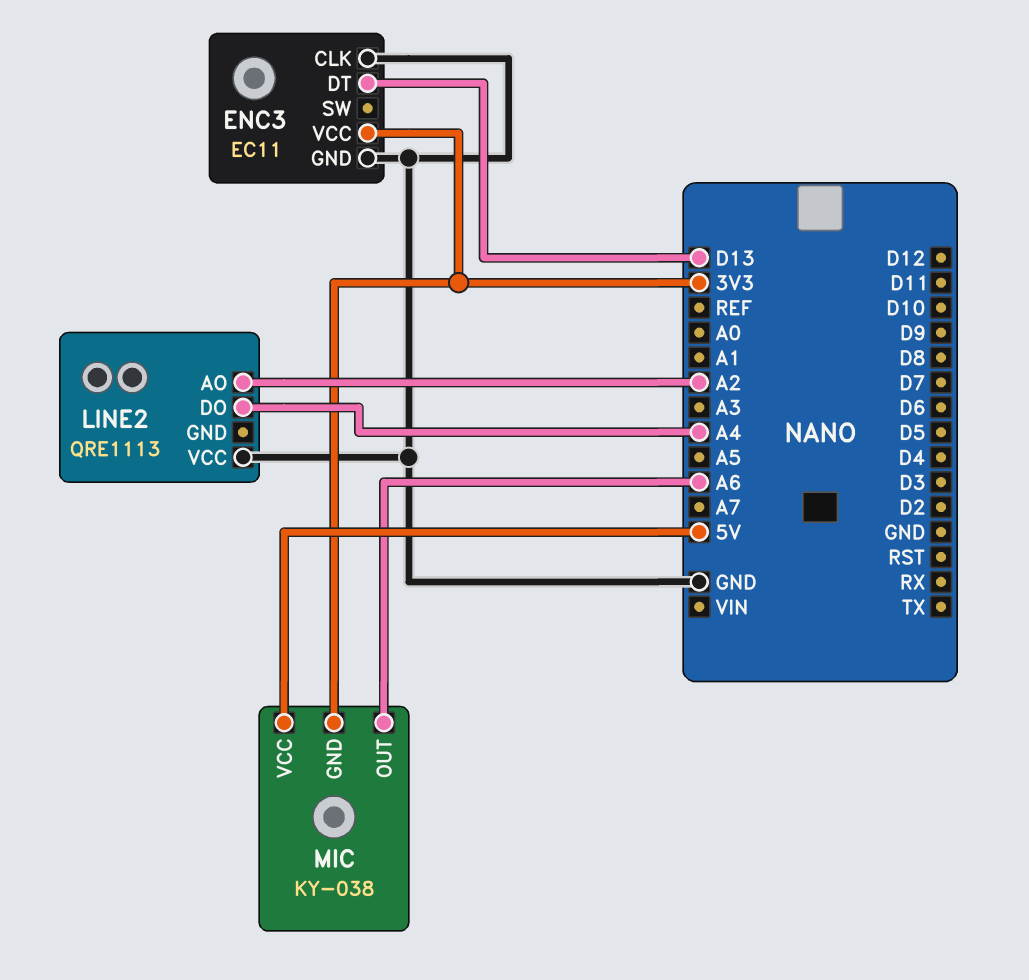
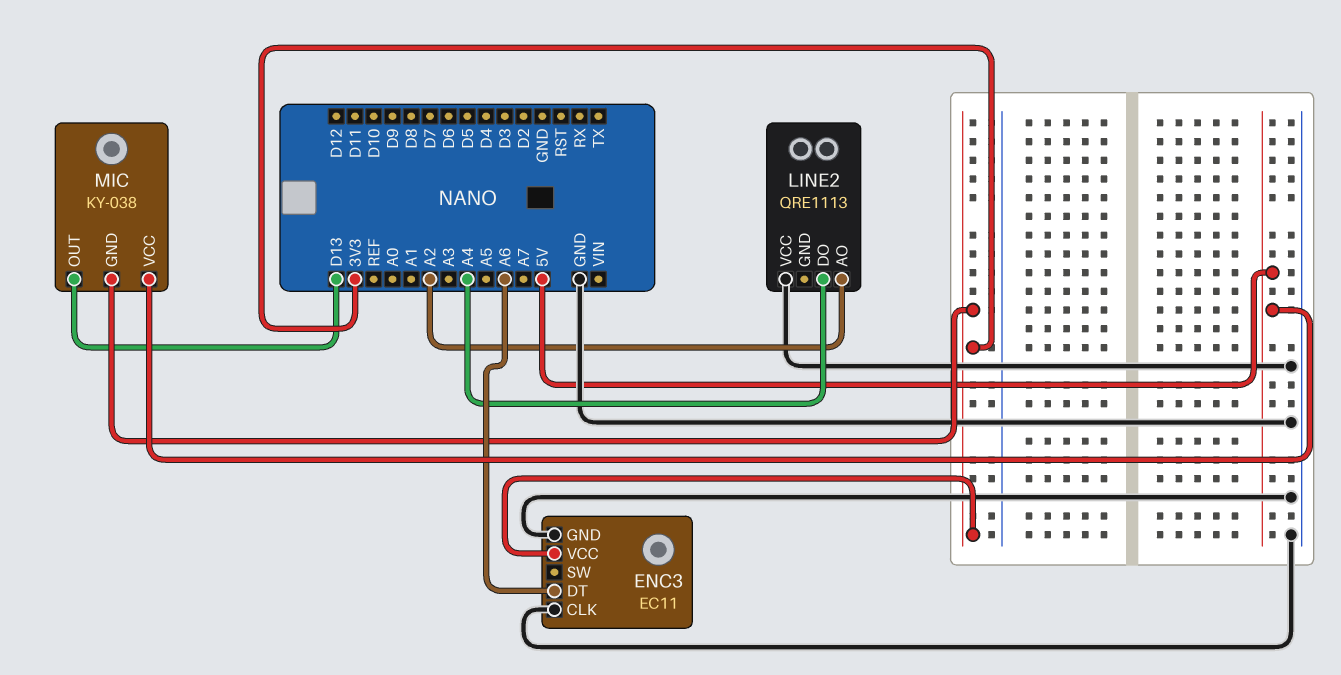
ENC3 pin DT: D13 -> A6
MIC pin OUT: A6 -> D13

